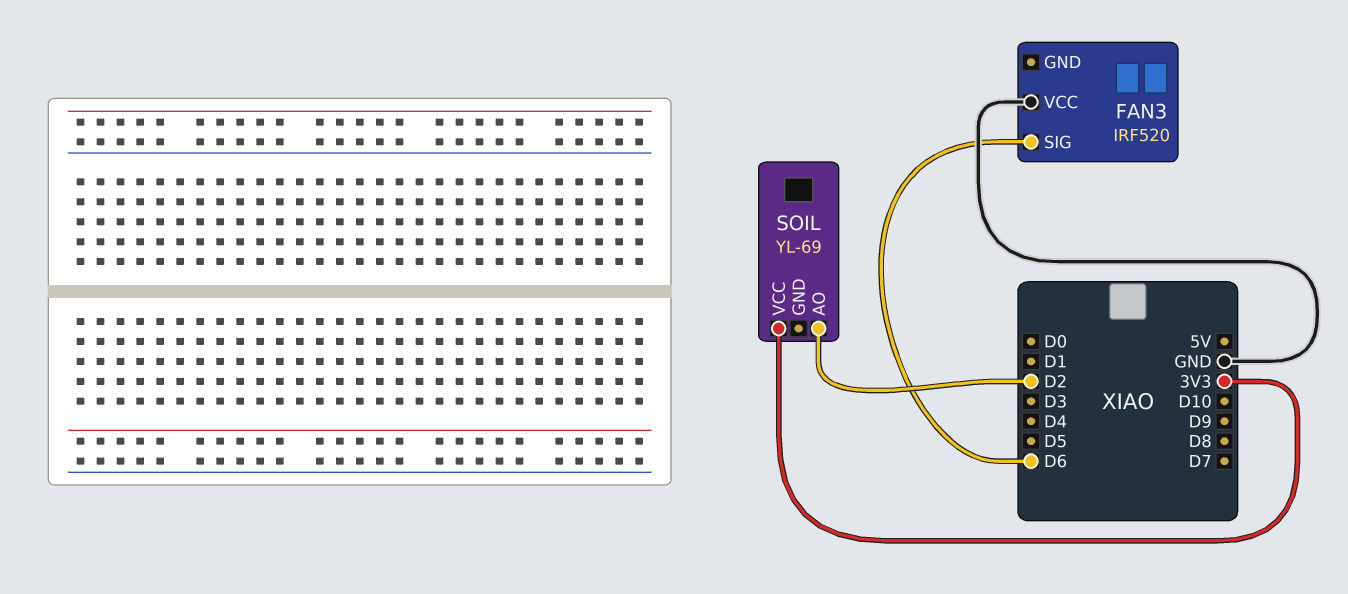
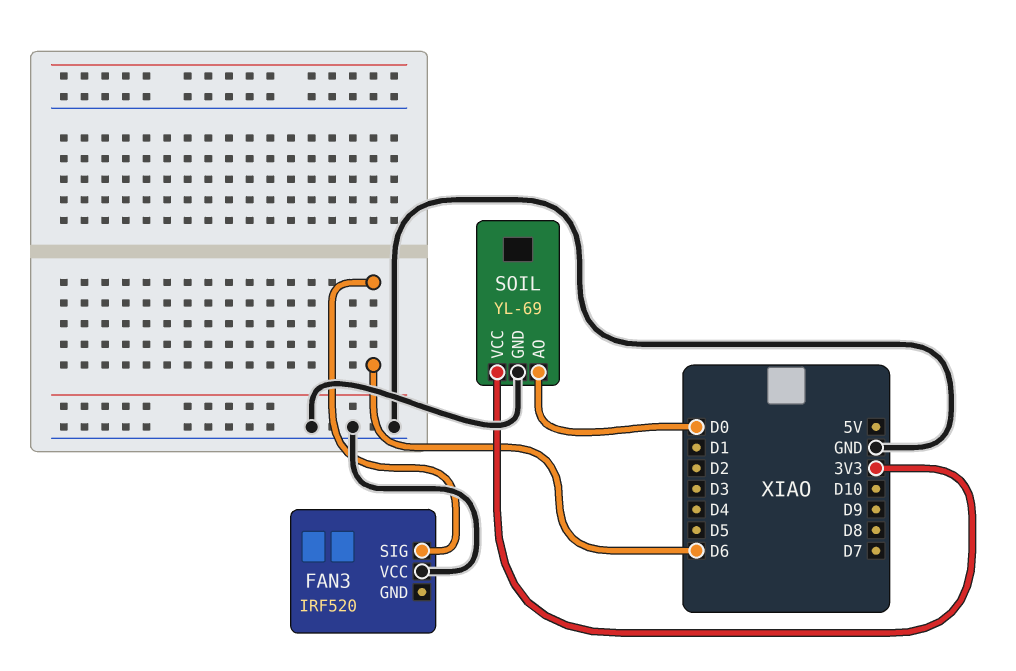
SOIL pin AO: D2 -> D0
SOIL pin GND: none -> GND

